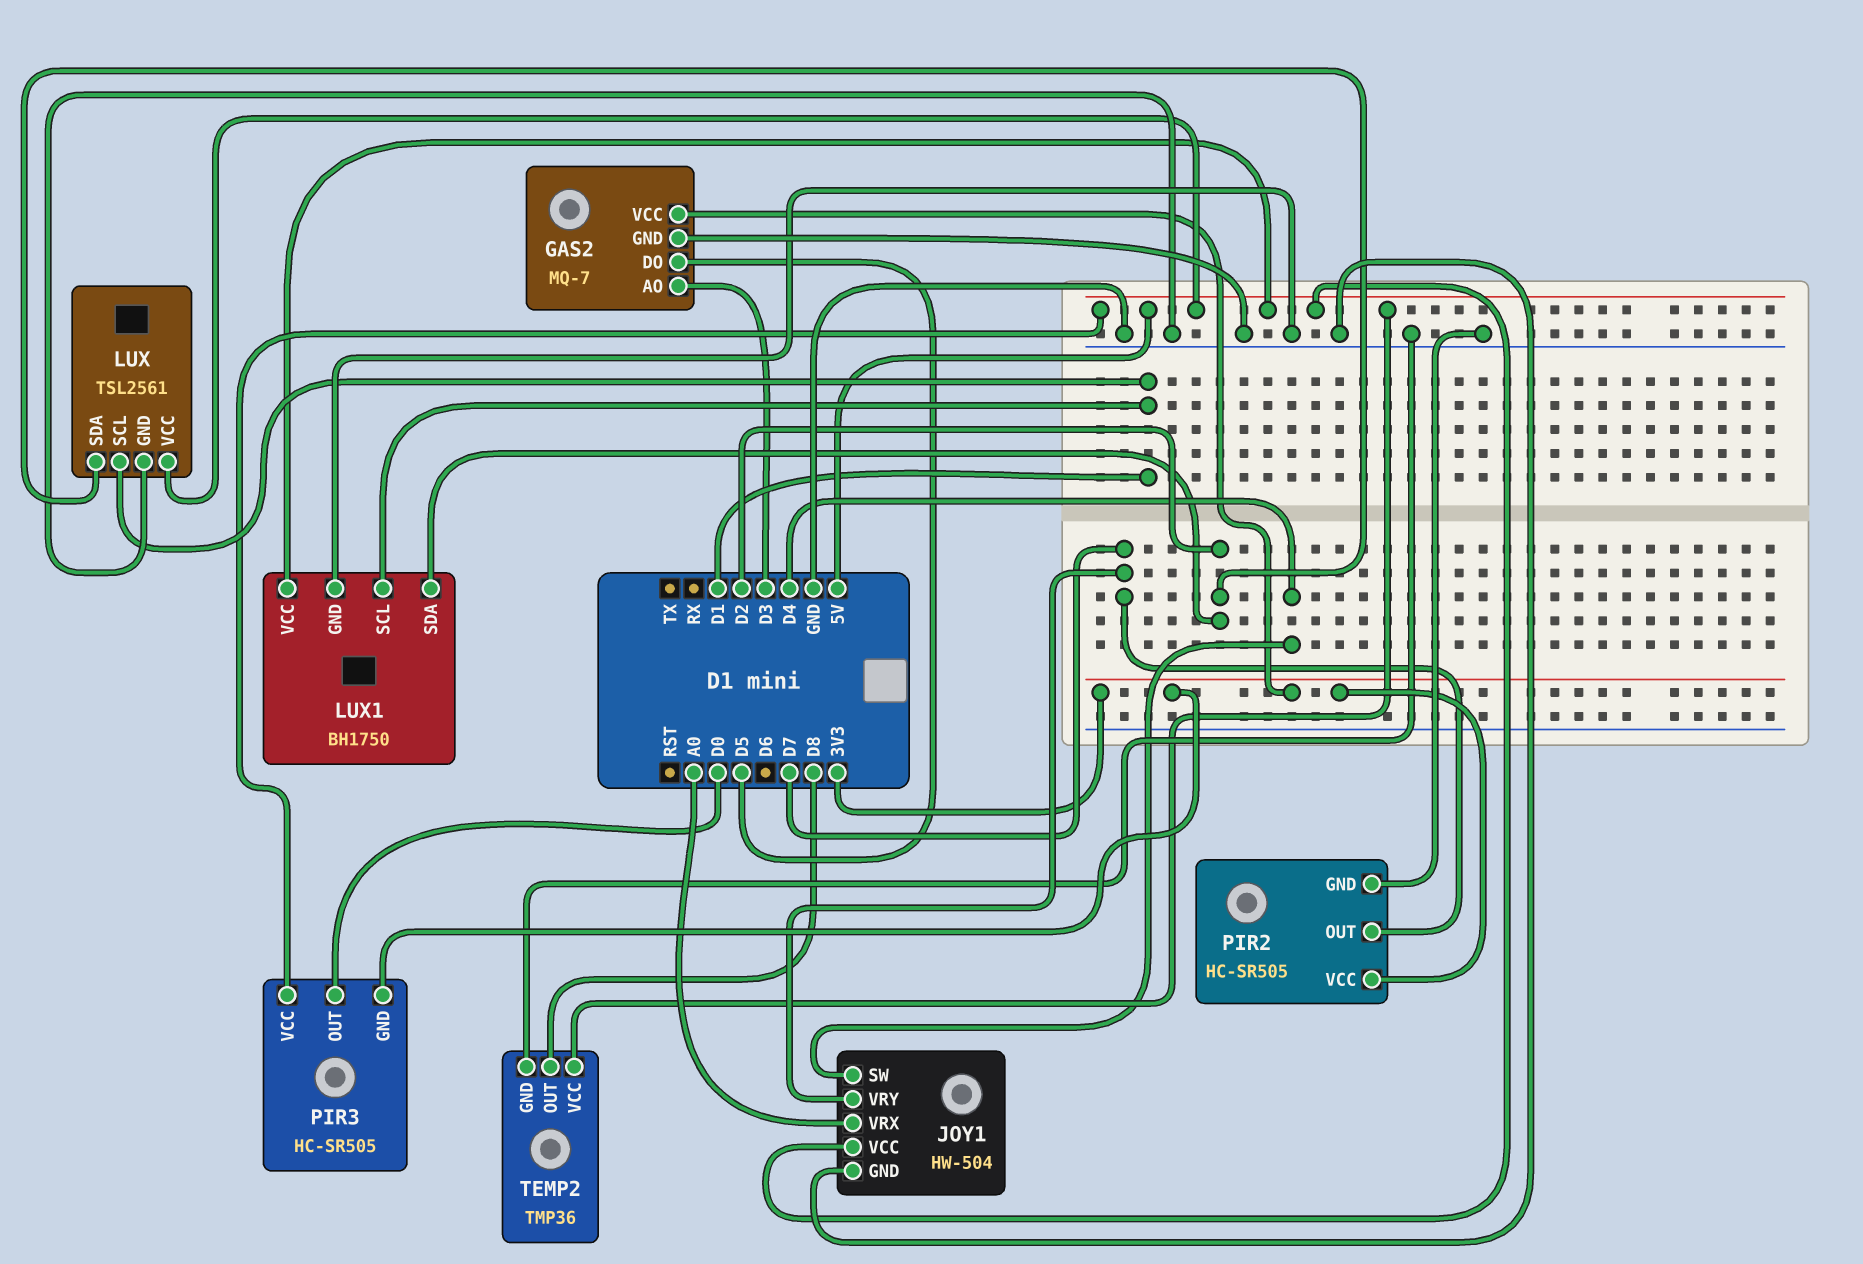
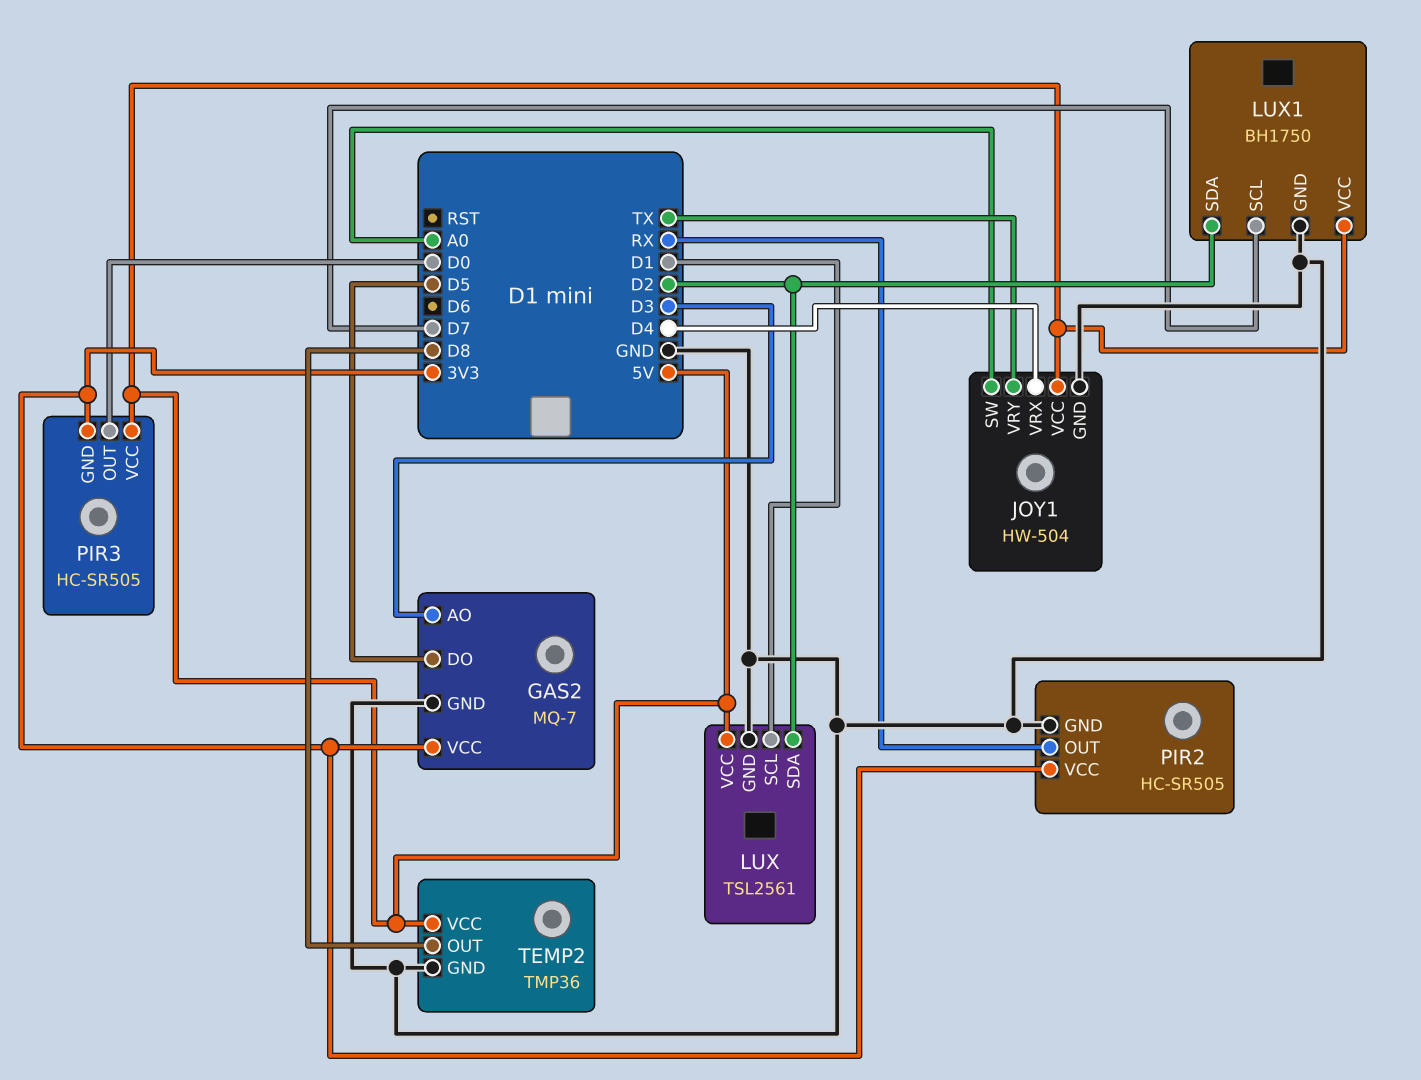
JOY1 pin SW: D4 -> A0
JOY1 pin VRX: A0 -> D4
JOY1 pin VRY: D7 -> TX
LUX1 pin SCL: D1 -> D7
PIR2 pin OUT: D7 -> RX

